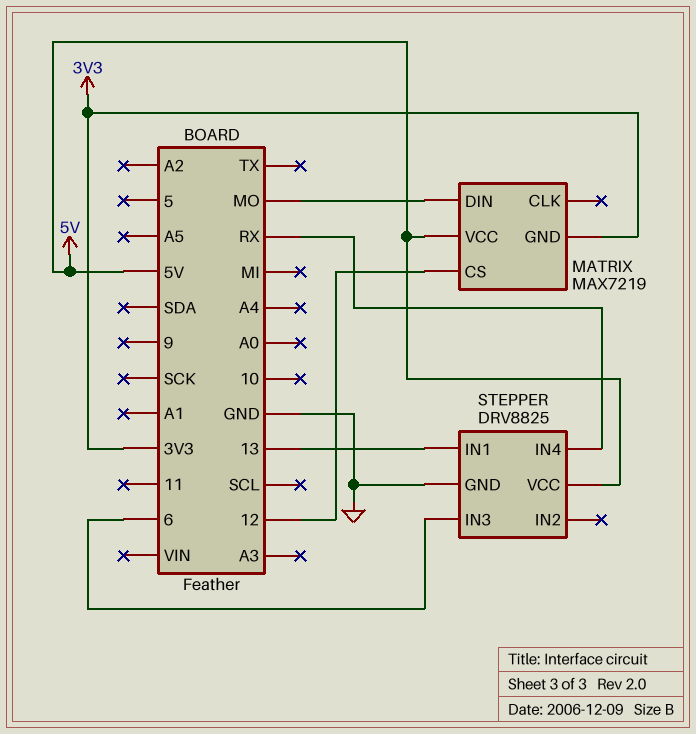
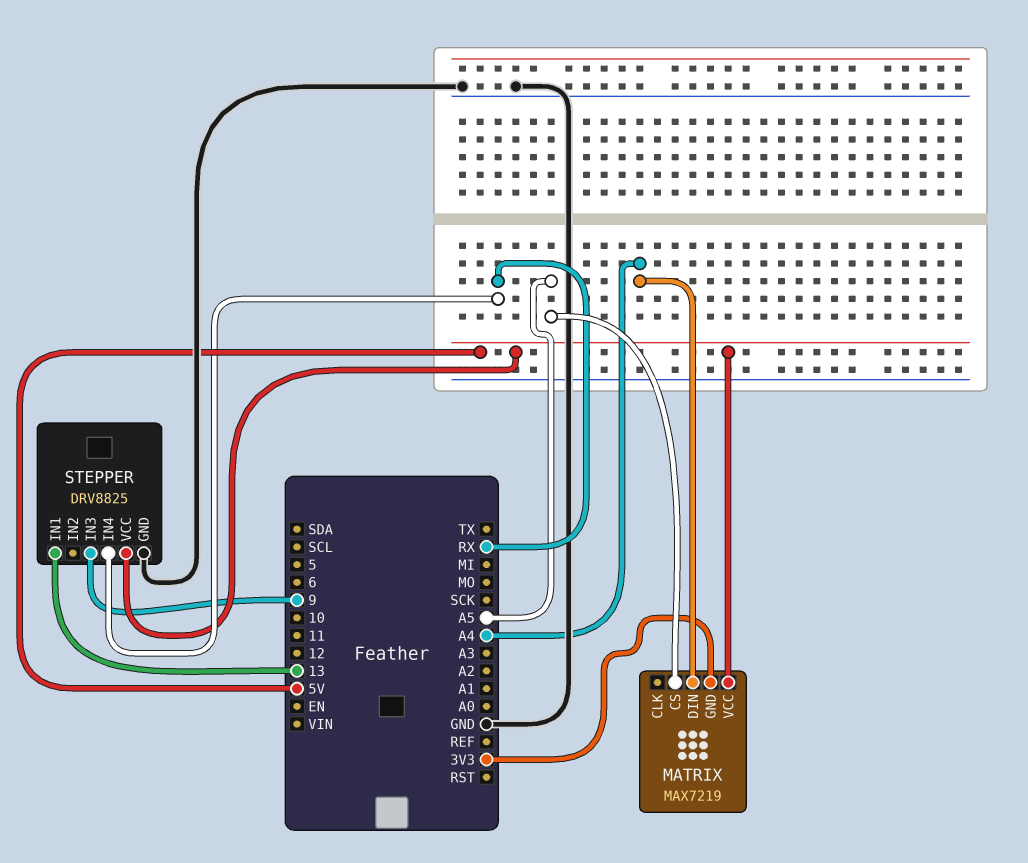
MATRIX pin CS: 12 -> A5
MATRIX pin DIN: MO -> A4
STEPPER pin IN3: 6 -> 9

